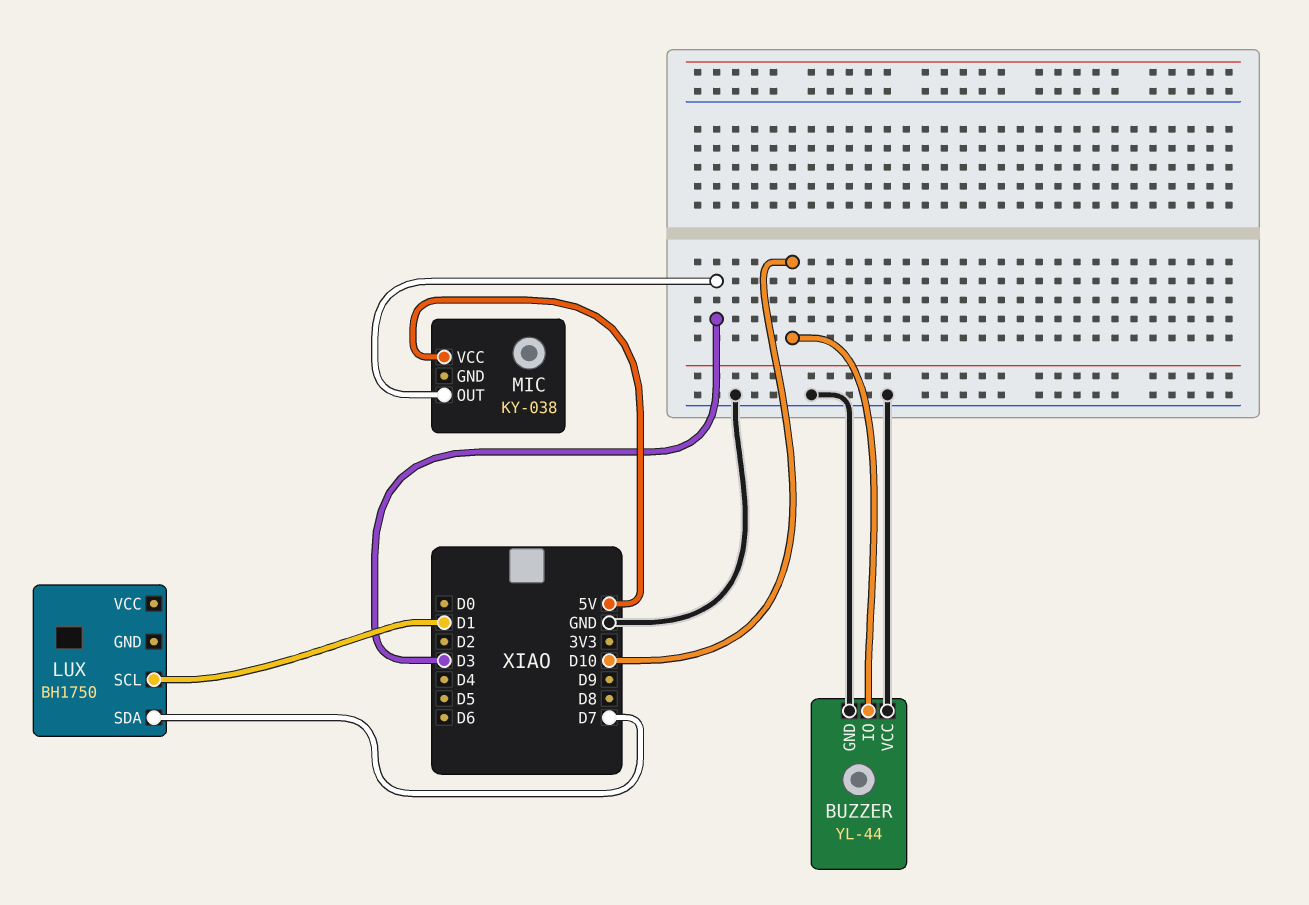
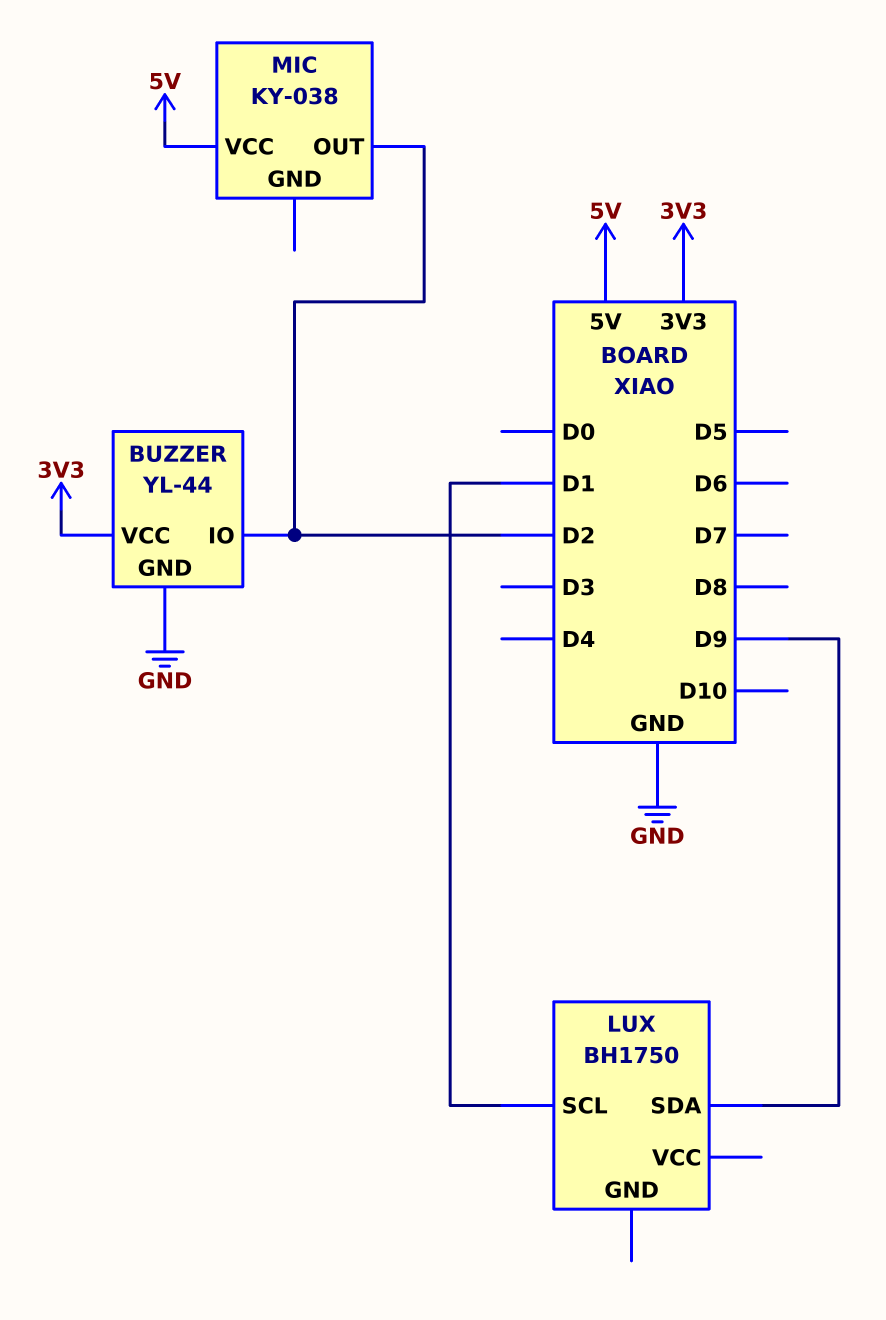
BUZZER pin IO: D10 -> D2
BUZZER pin VCC: GND -> 3V3
LUX pin SDA: D7 -> D9
MIC pin OUT: D3 -> D2

